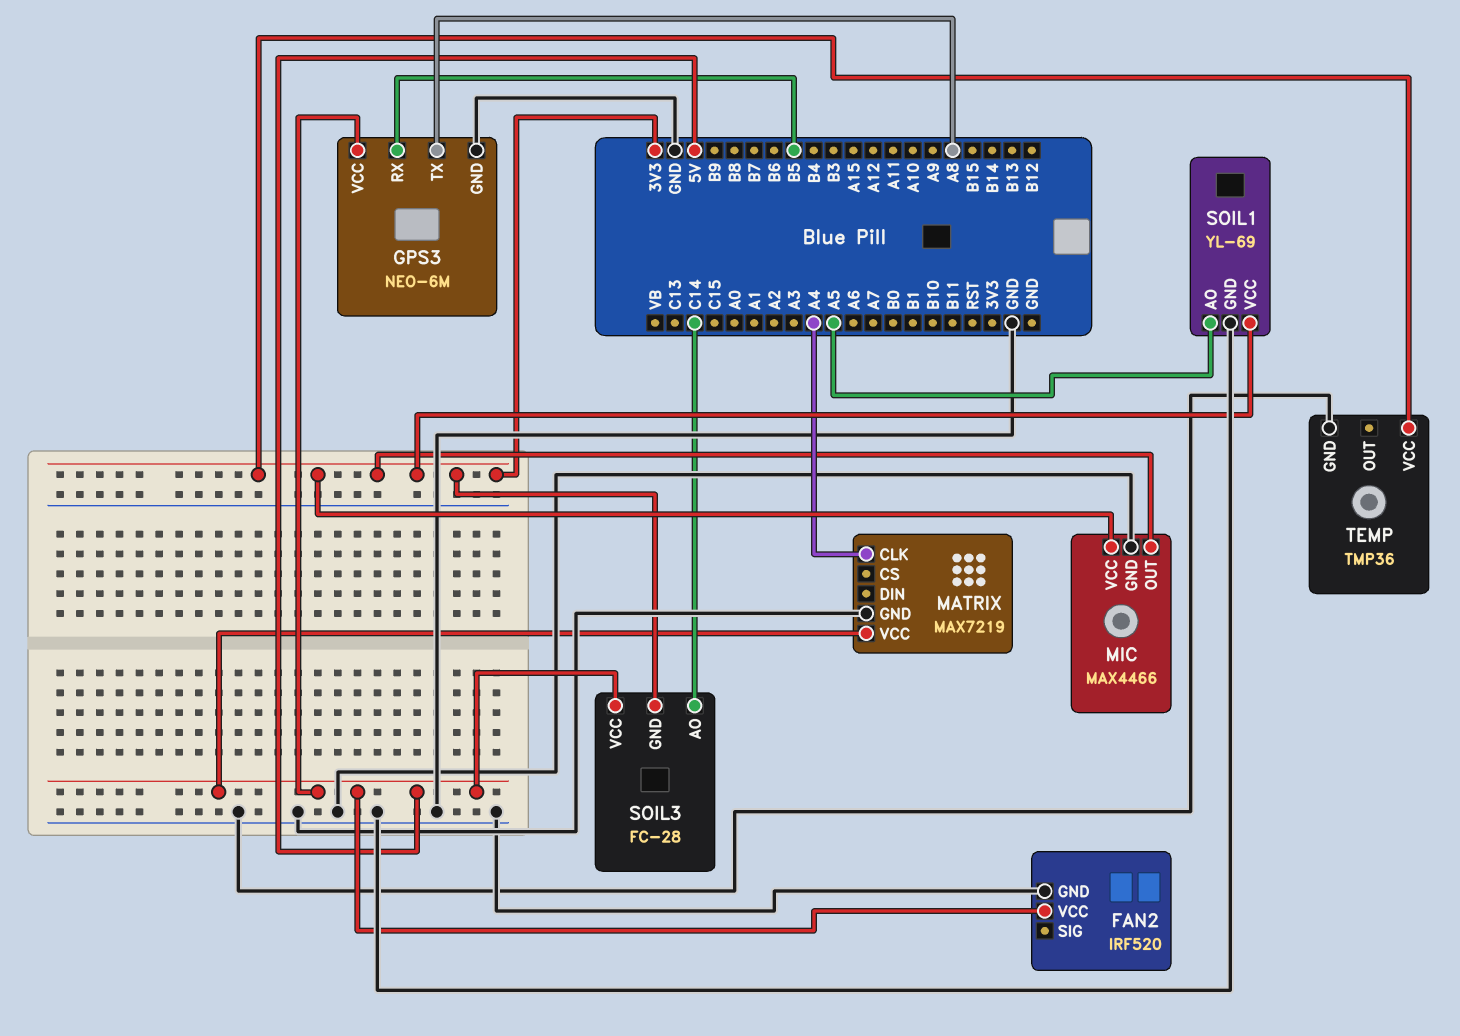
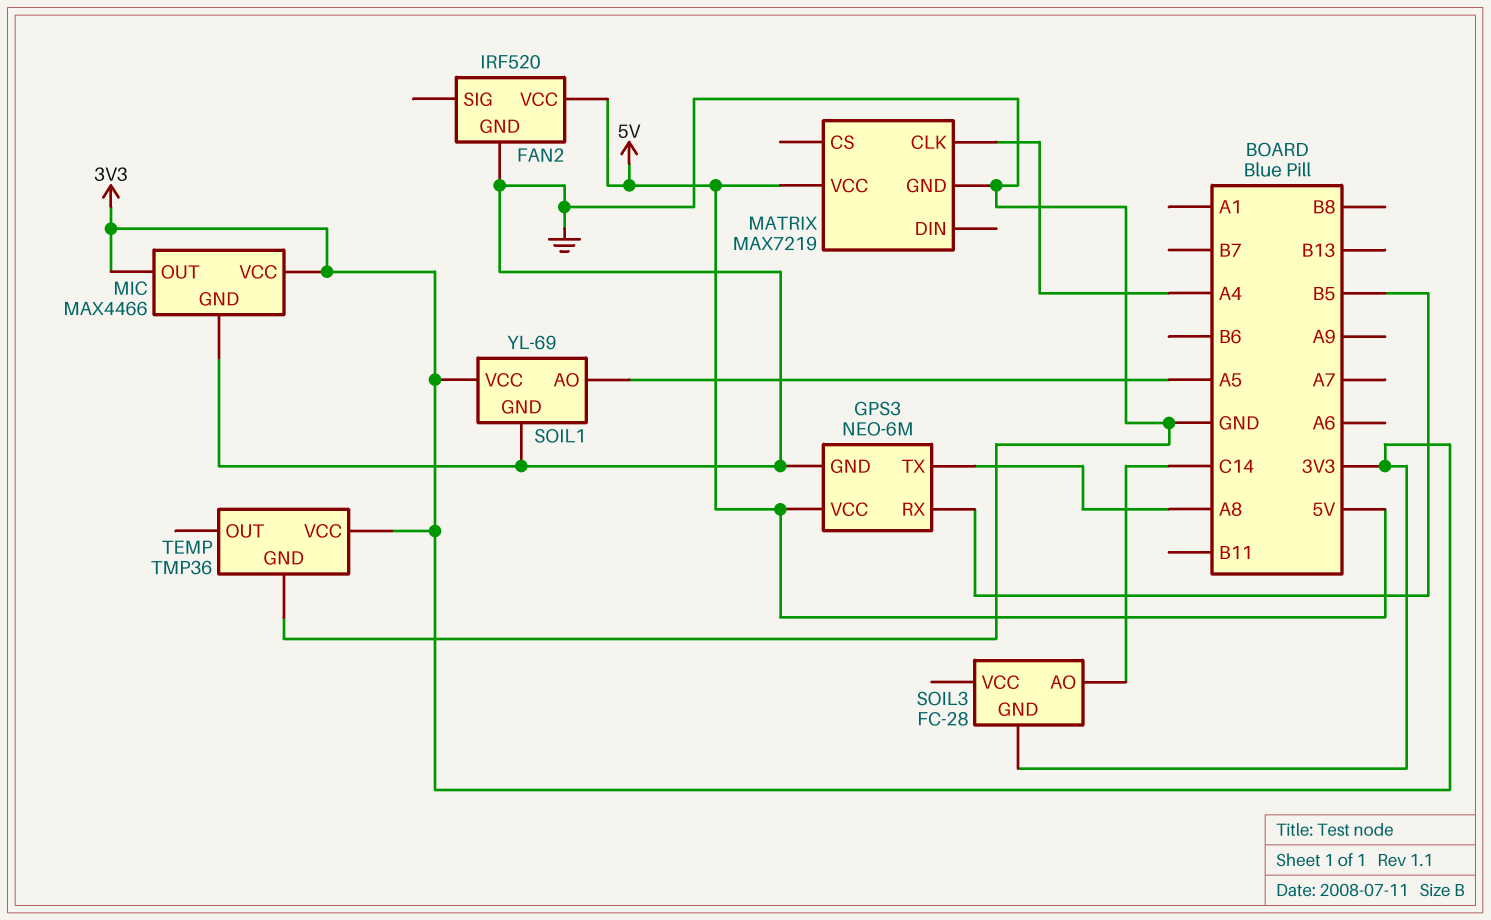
SOIL3 pin VCC: 5V -> none

